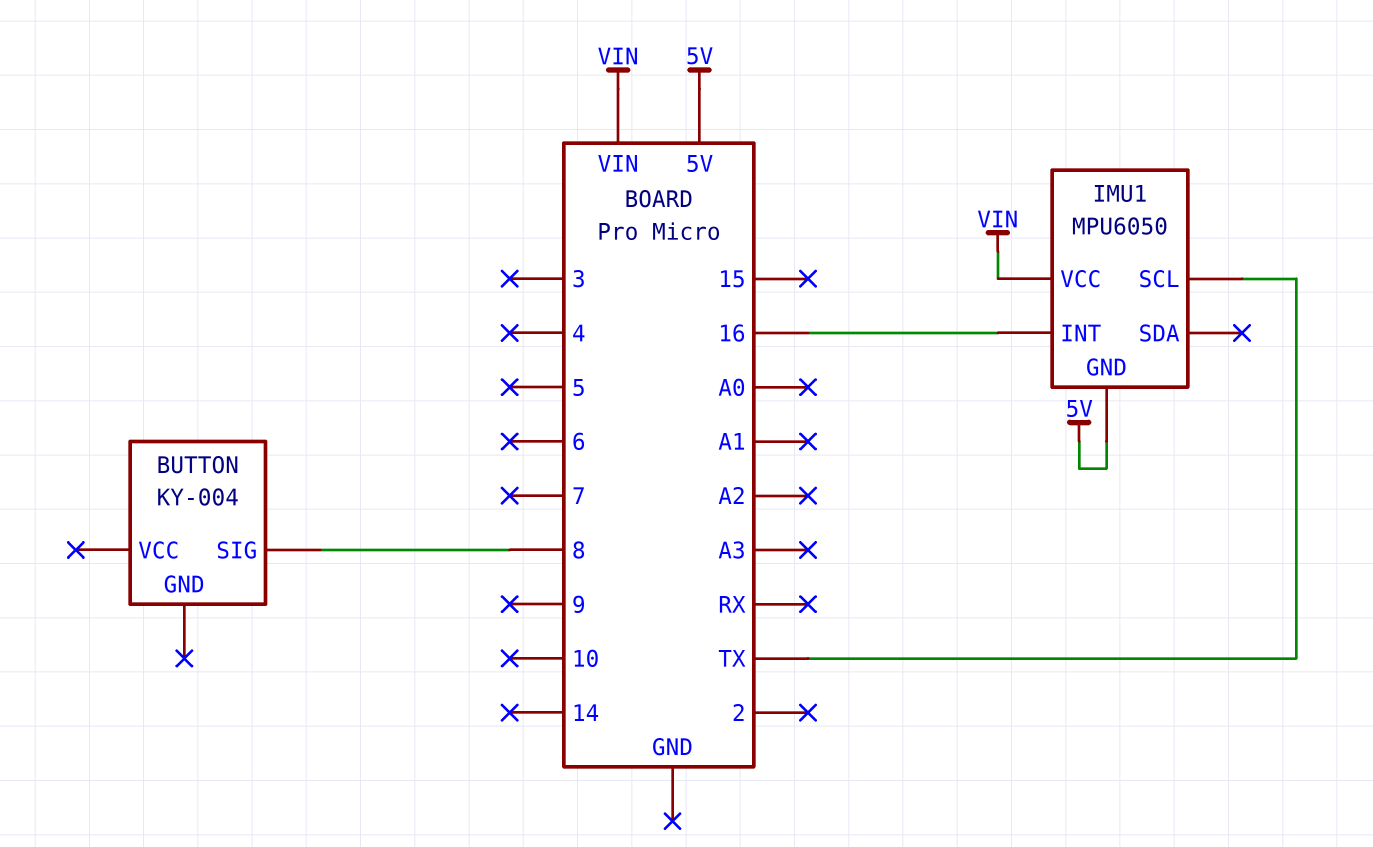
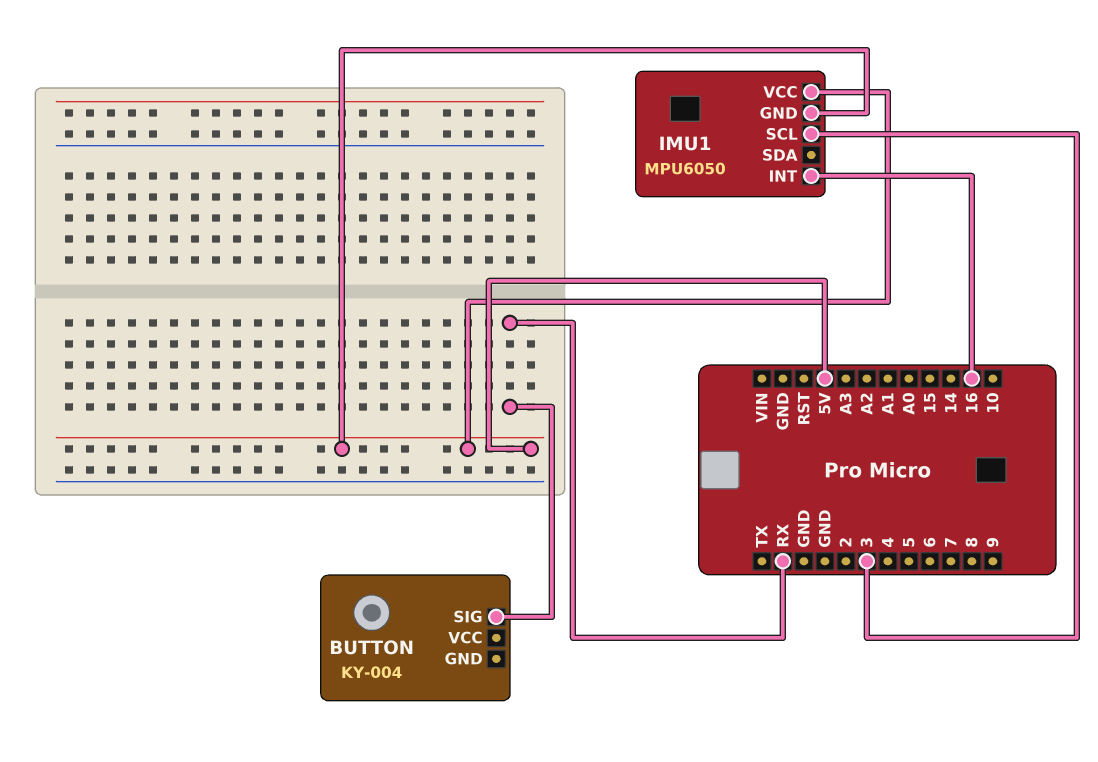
BUTTON pin SIG: 8 -> RX
IMU1 pin SCL: TX -> 3
IMU1 pin VCC: VIN -> 5V

